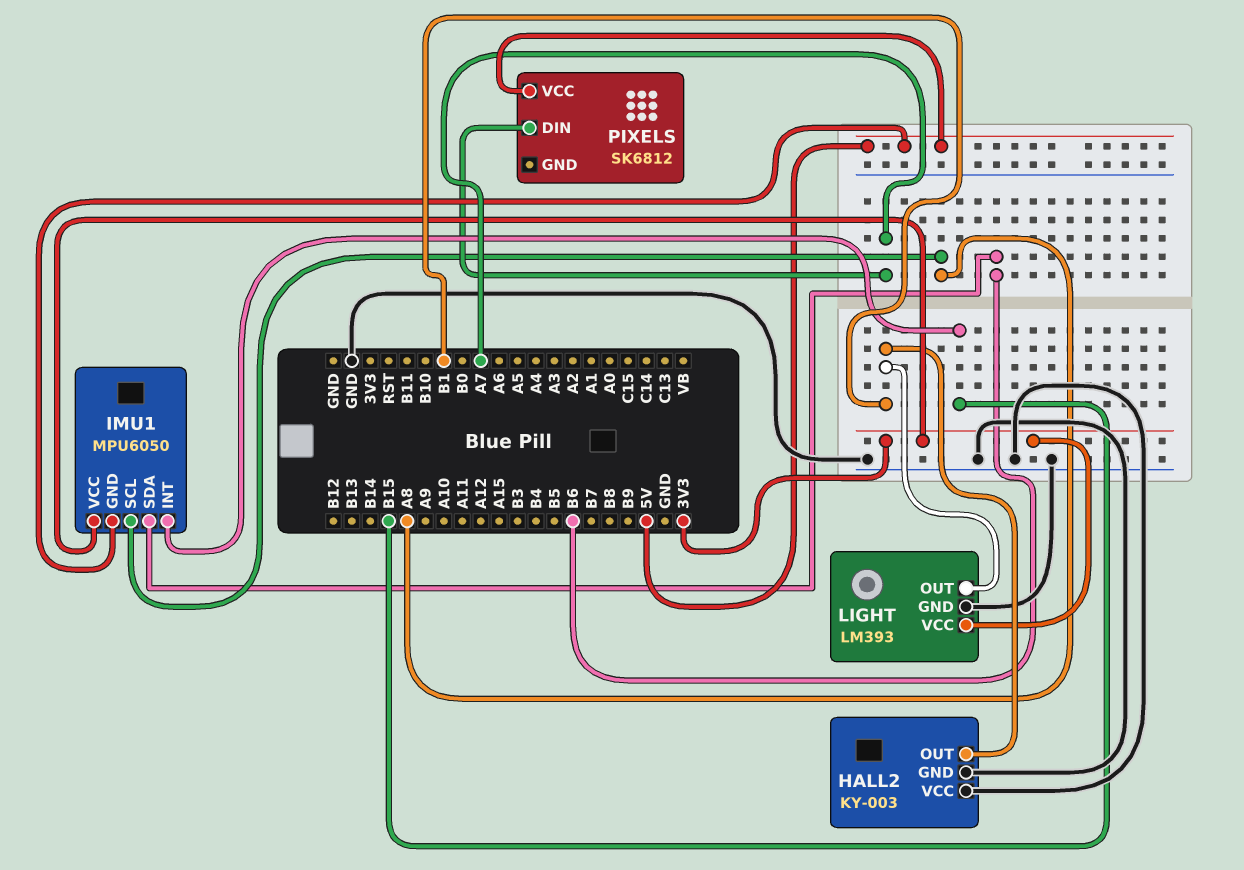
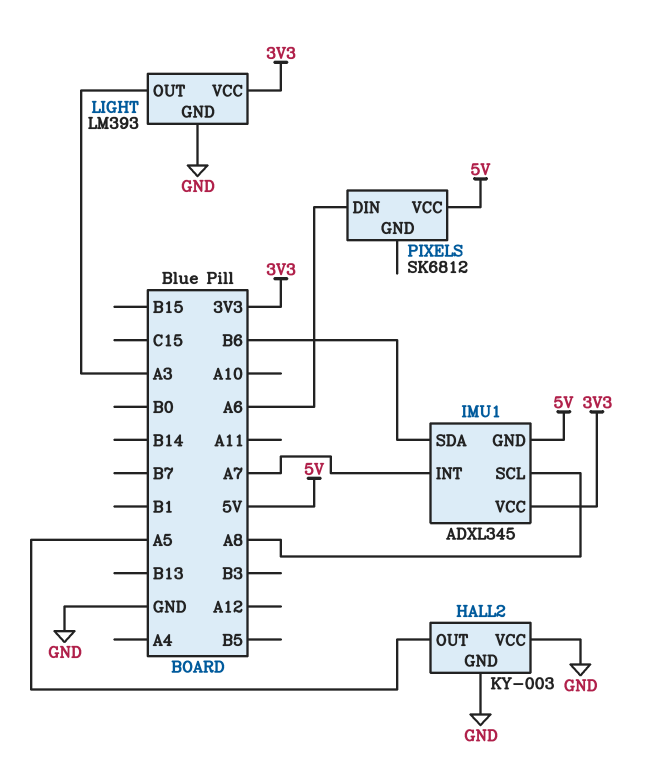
HALL2 pin OUT: B1 -> A5
IMU1: MPU6050 -> ADXL345
IMU1 pin INT: B15 -> A7
LIGHT pin OUT: B1 -> A3
PIXELS pin DIN: A7 -> A6

